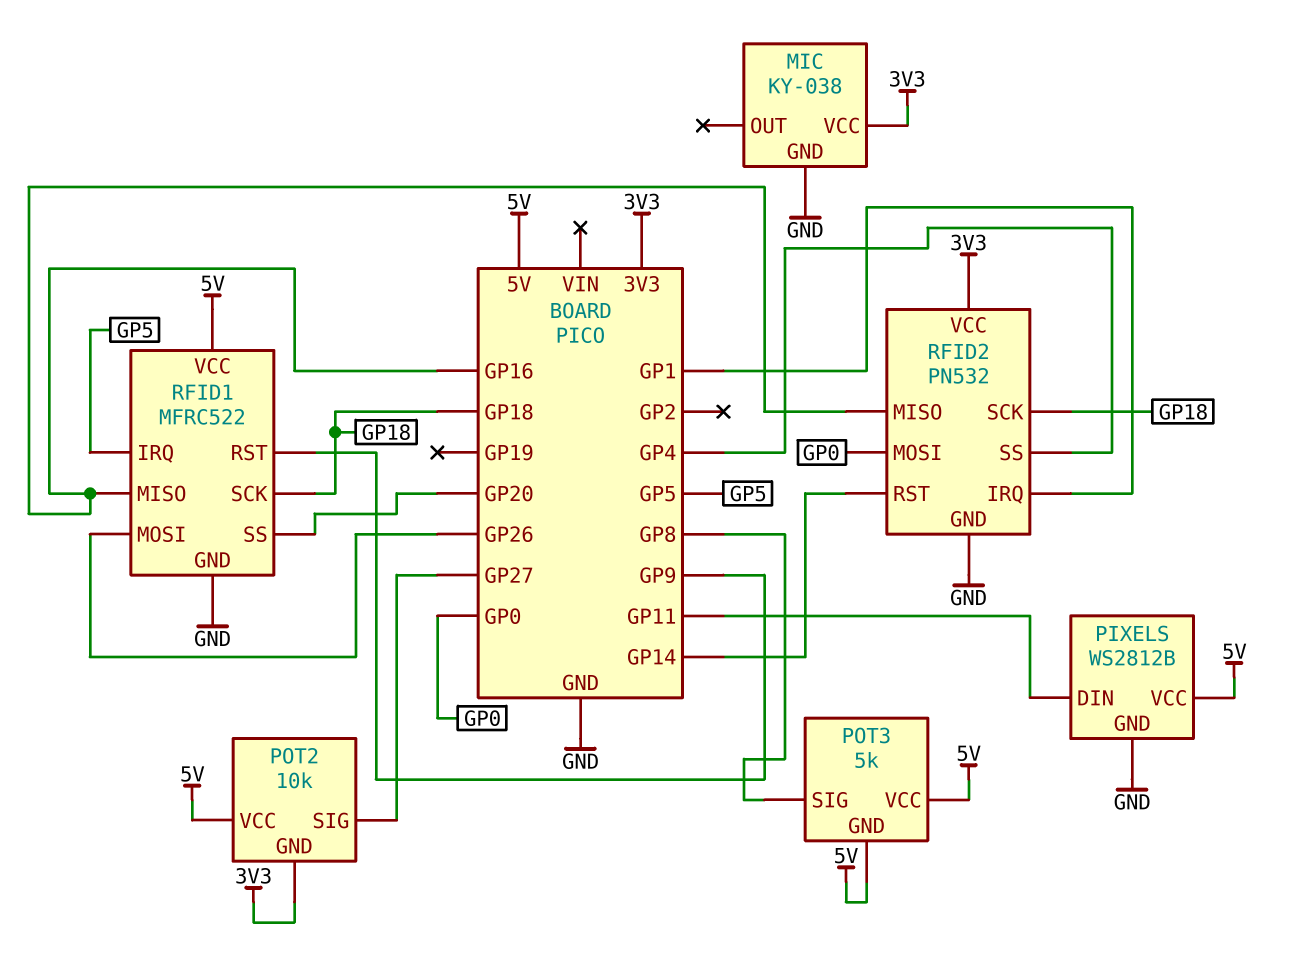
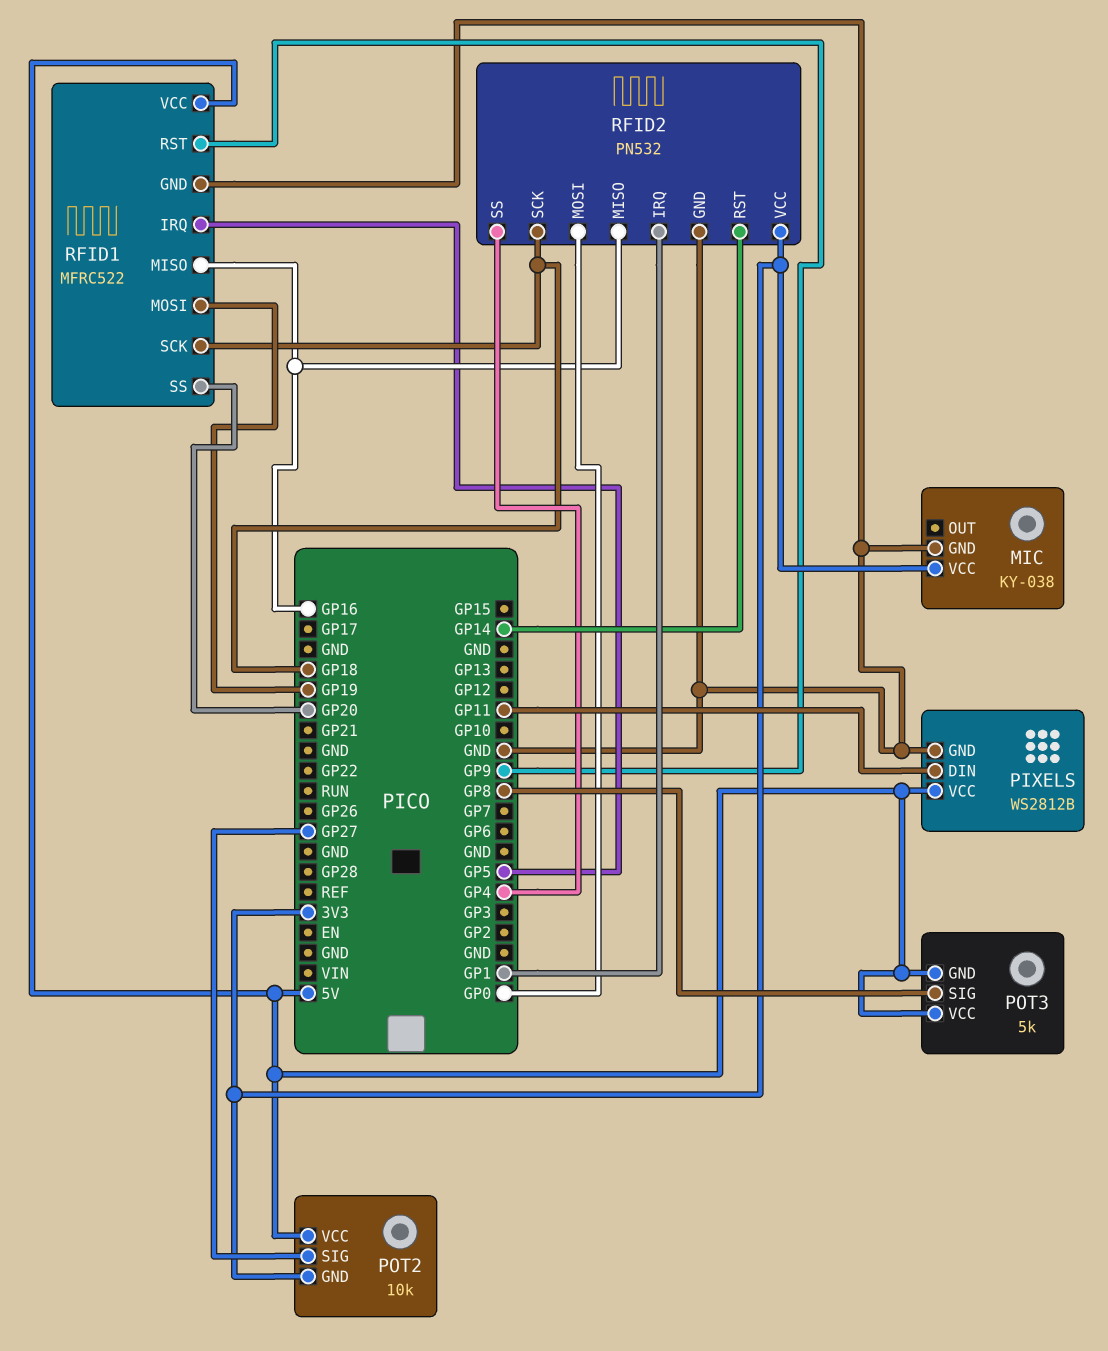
RFID1 pin MOSI: GP26 -> GP19

